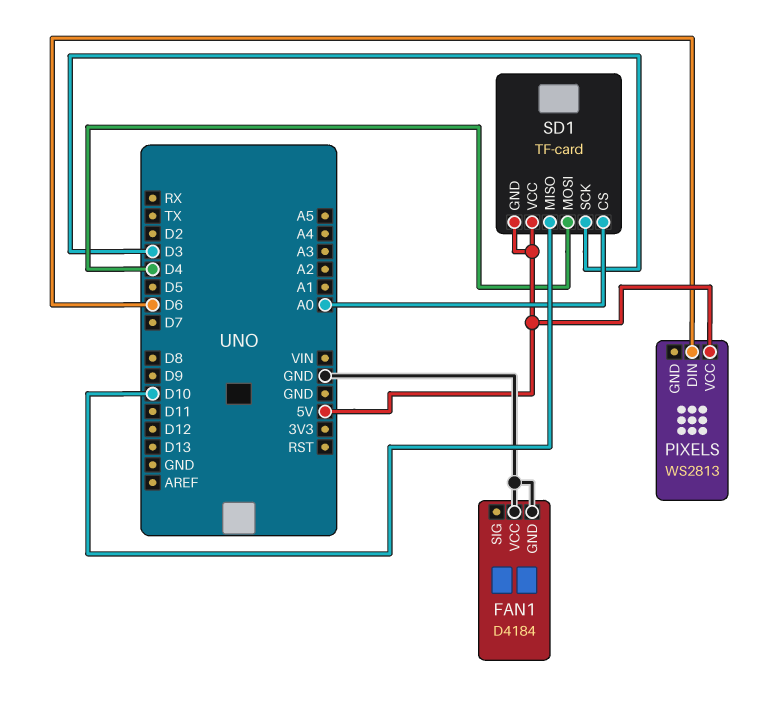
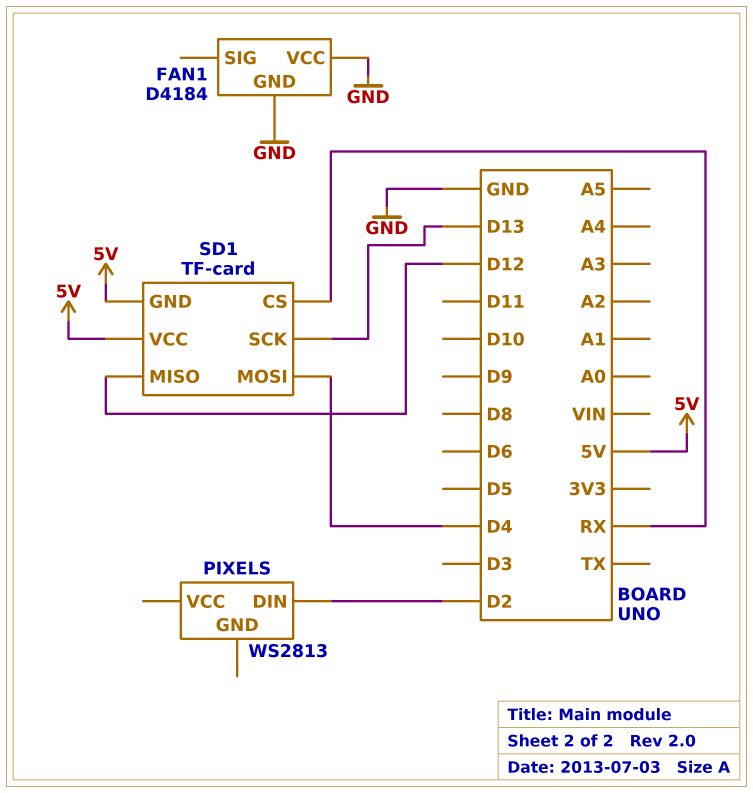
PIXELS pin DIN: D6 -> D2
PIXELS pin VCC: 5V -> none
SD1 pin CS: A0 -> RX
SD1 pin MISO: D10 -> D12
SD1 pin SCK: D3 -> D13

